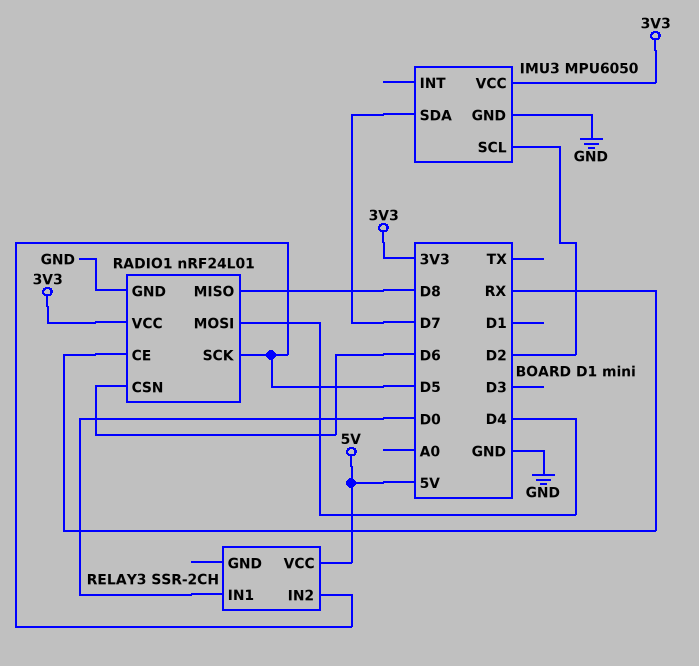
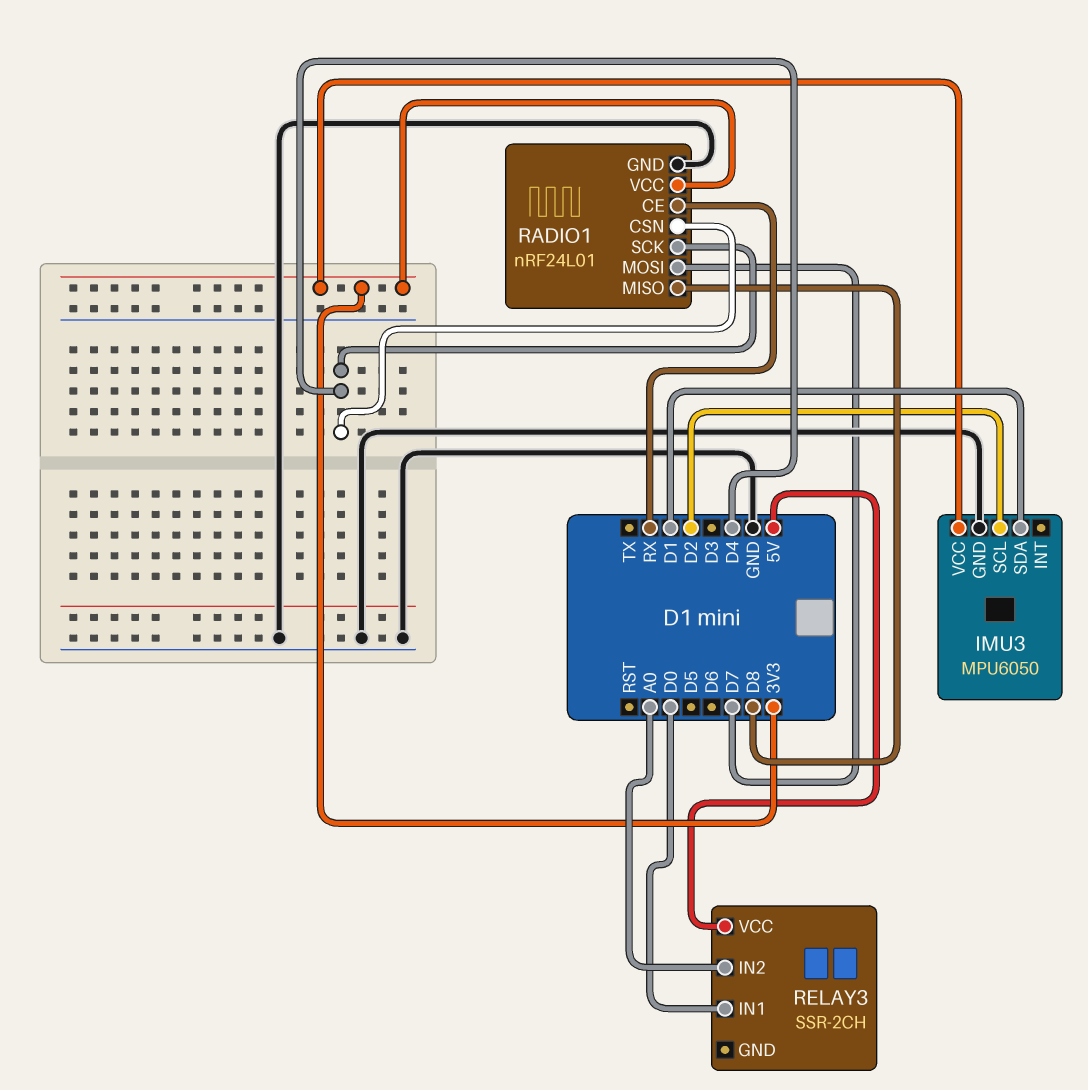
IMU3 pin SDA: D7 -> D1
RADIO1 pin CSN: D6 -> D4
RADIO1 pin MOSI: D4 -> D7
RADIO1 pin SCK: D5 -> D4
RELAY3 pin IN2: D5 -> A0

